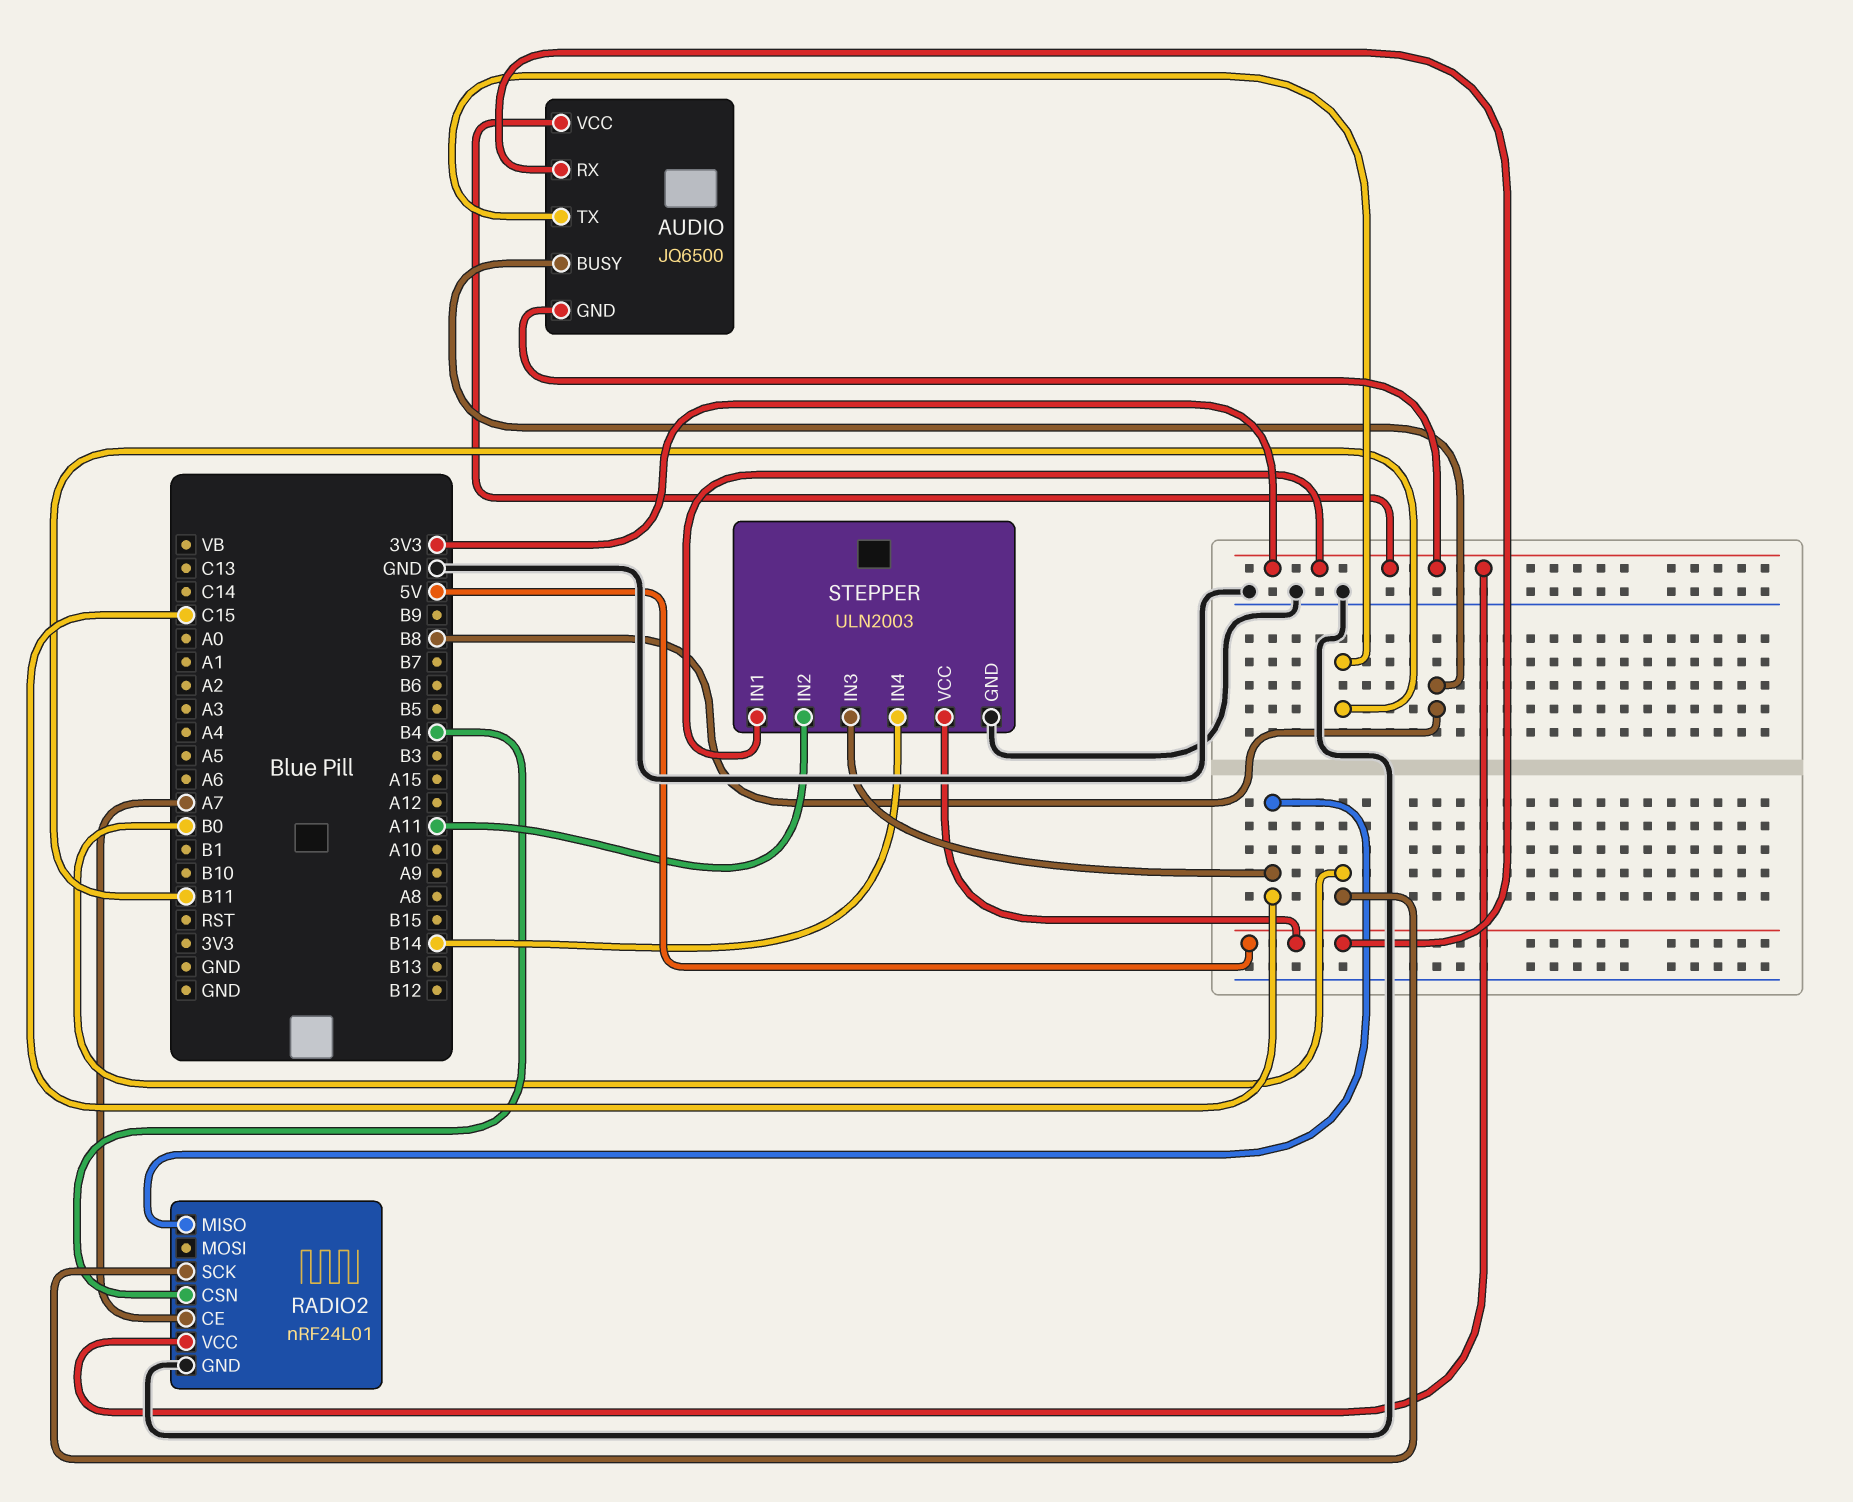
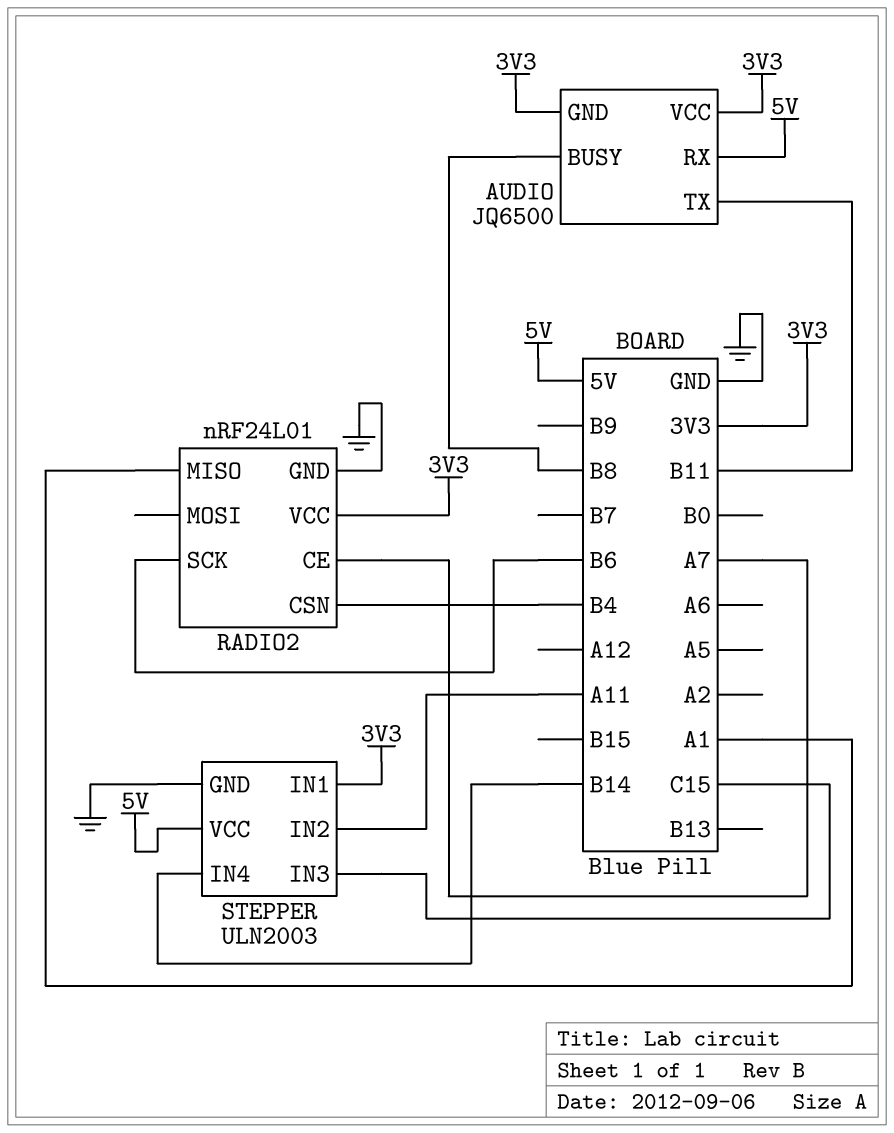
RADIO2 pin MISO: C15 -> A1
RADIO2 pin SCK: B0 -> B6

